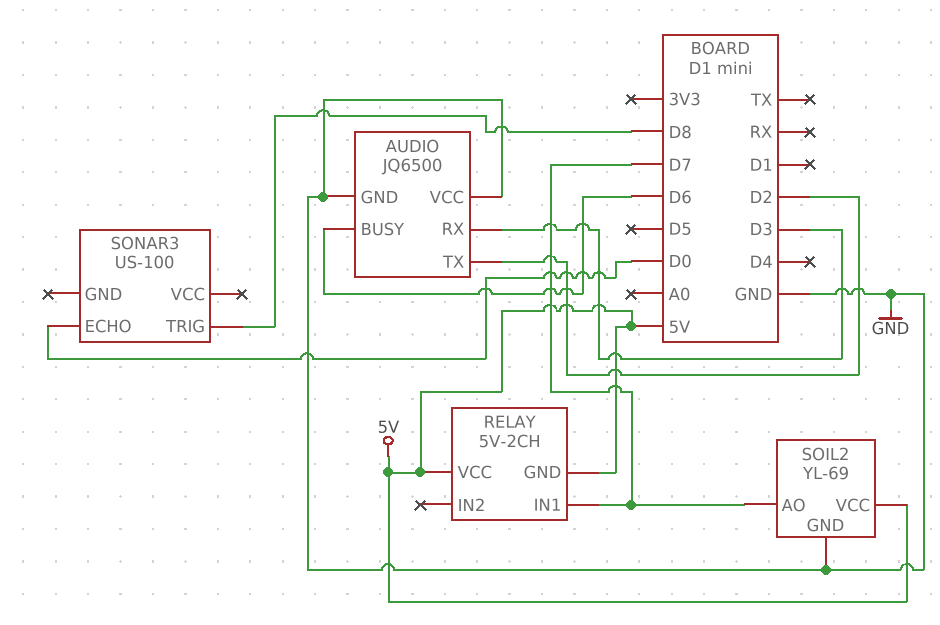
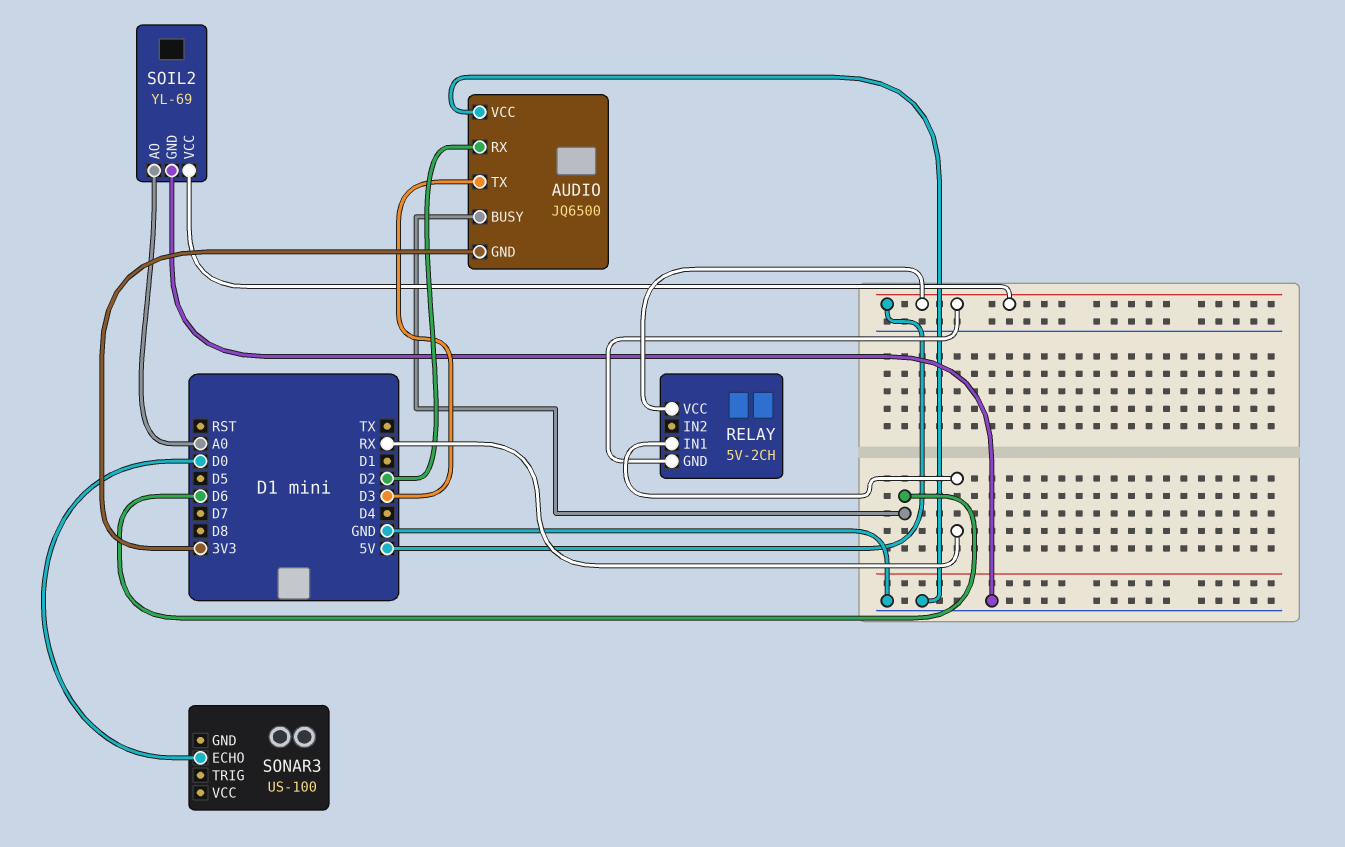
AUDIO pin GND: GND -> 3V3
AUDIO pin RX: D3 -> D2
AUDIO pin TX: D2 -> D3
RELAY pin IN1: D7 -> RX
SOIL2 pin AO: D7 -> A0
SONAR3 pin TRIG: D8 -> none

